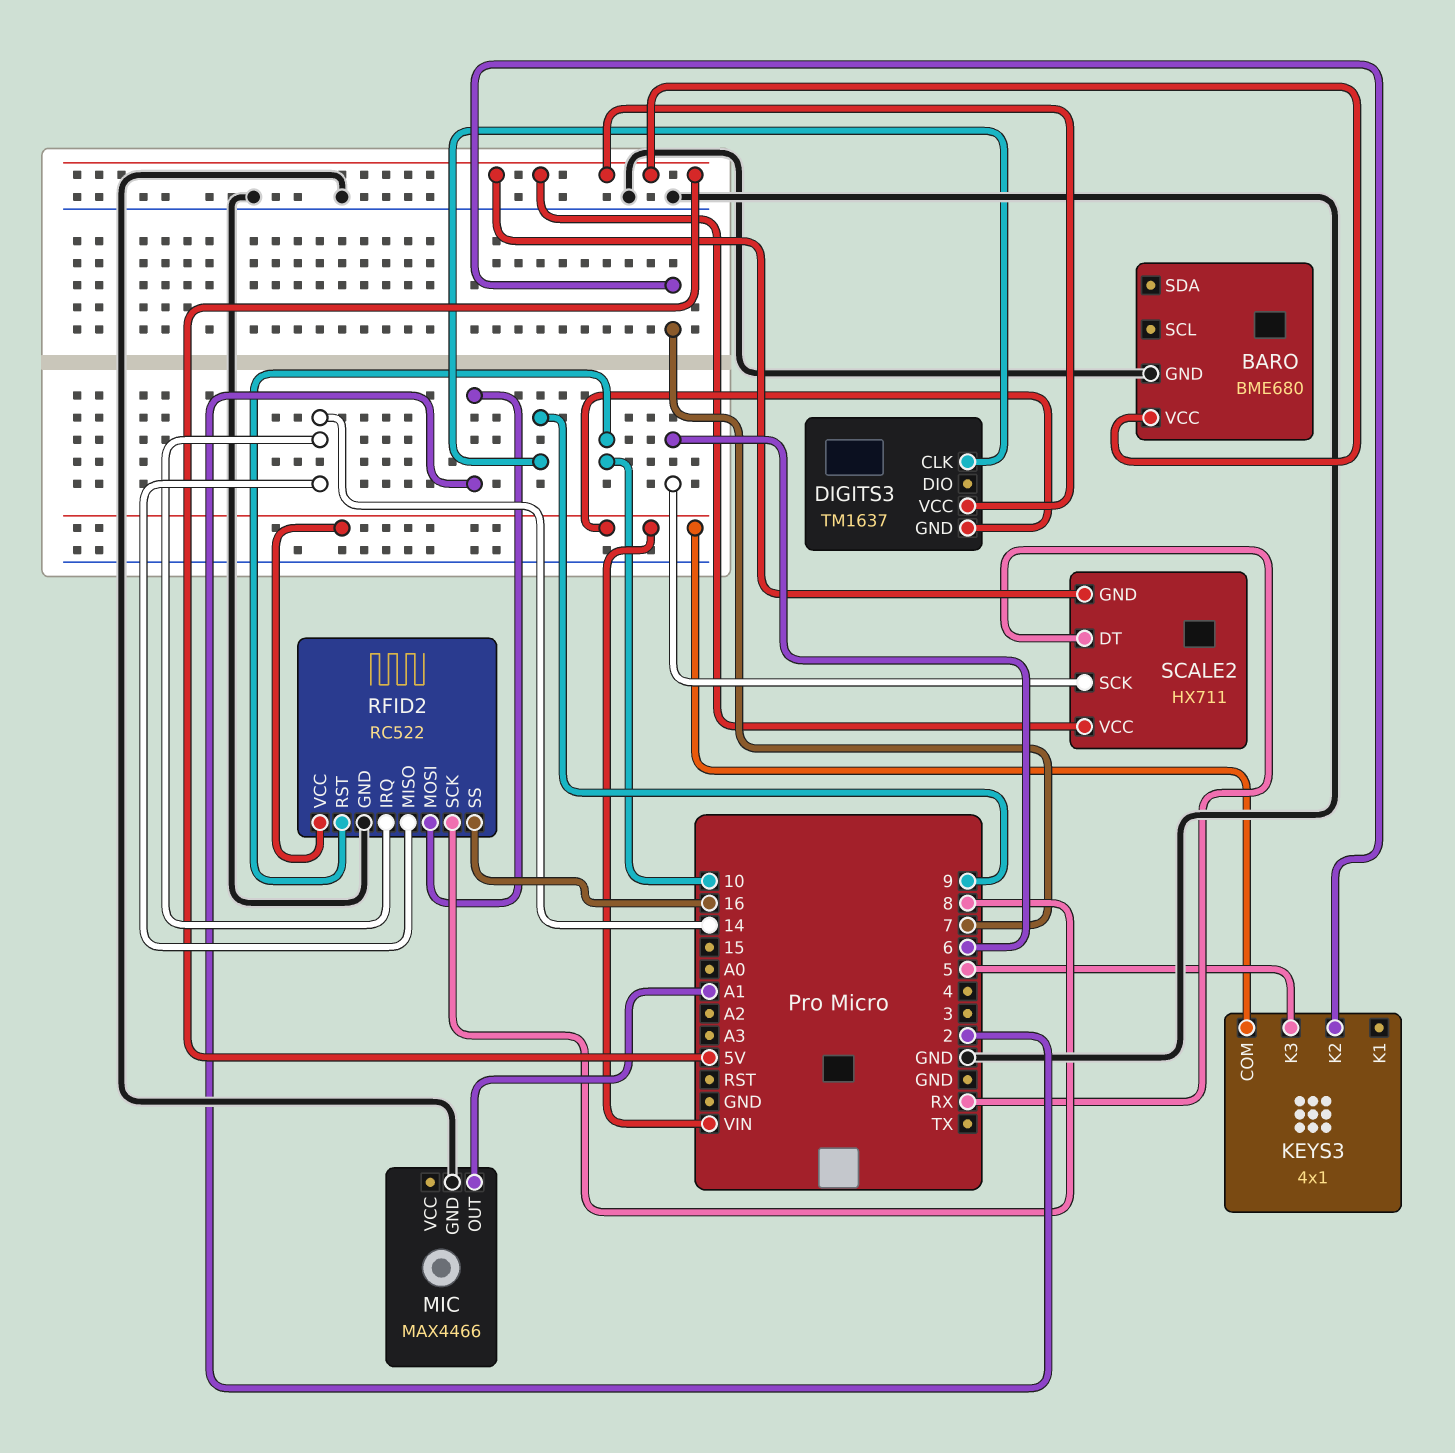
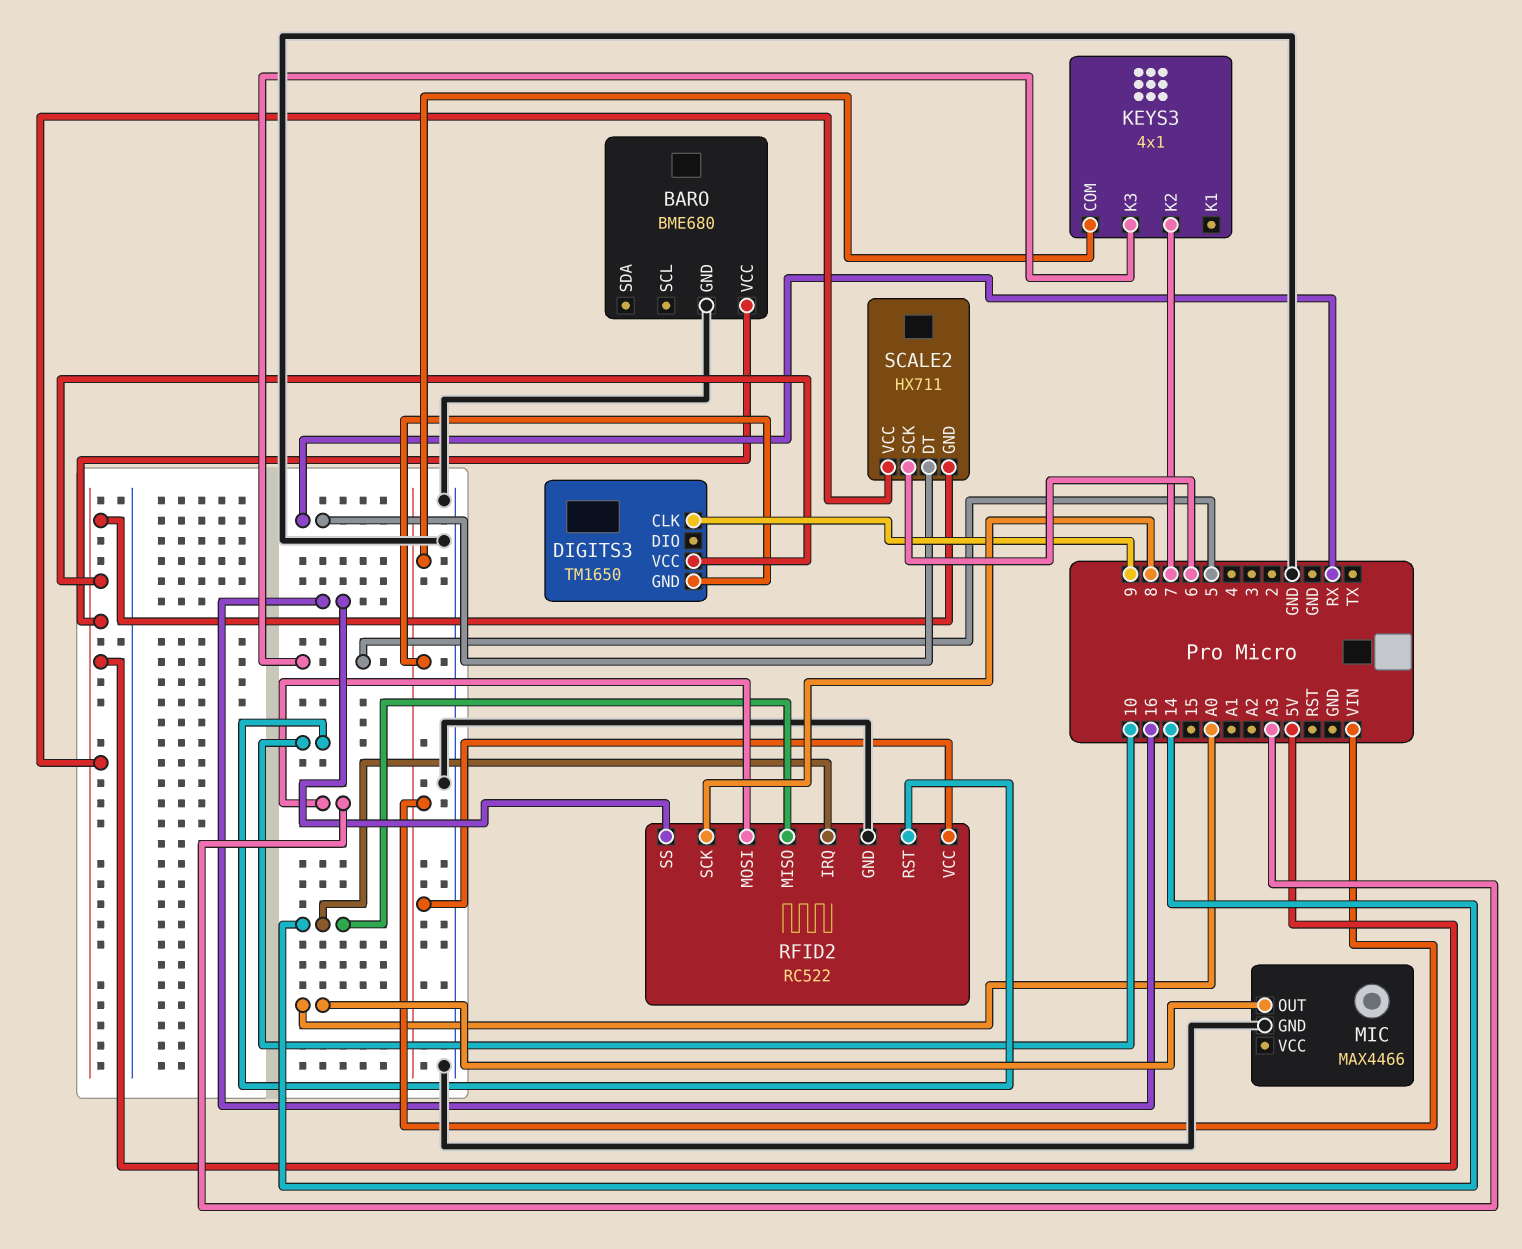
DIGITS3: TM1637 -> TM1650
MIC pin OUT: A1 -> A0
RFID2 pin MOSI: 2 -> A3

